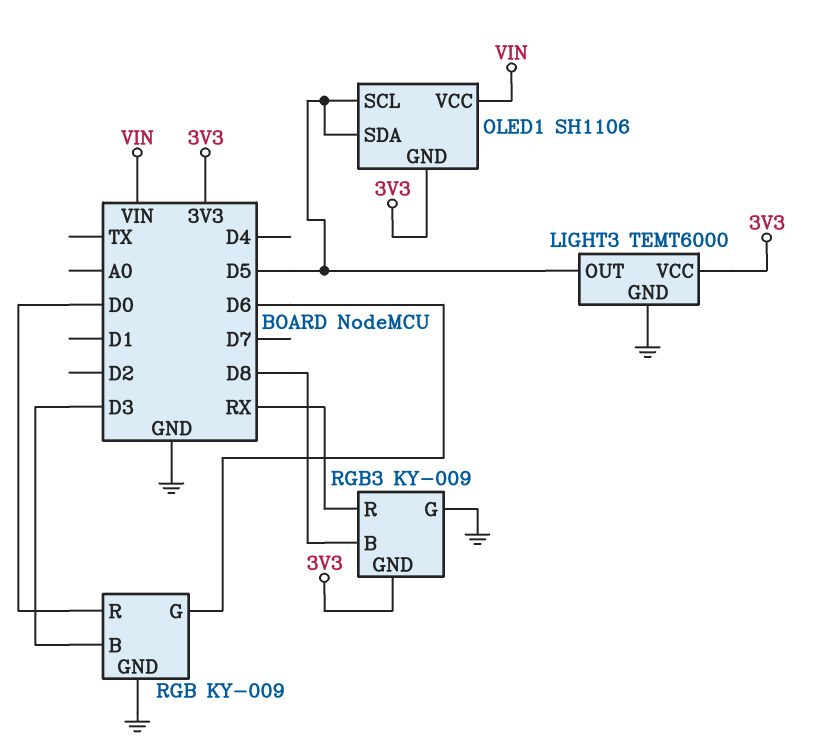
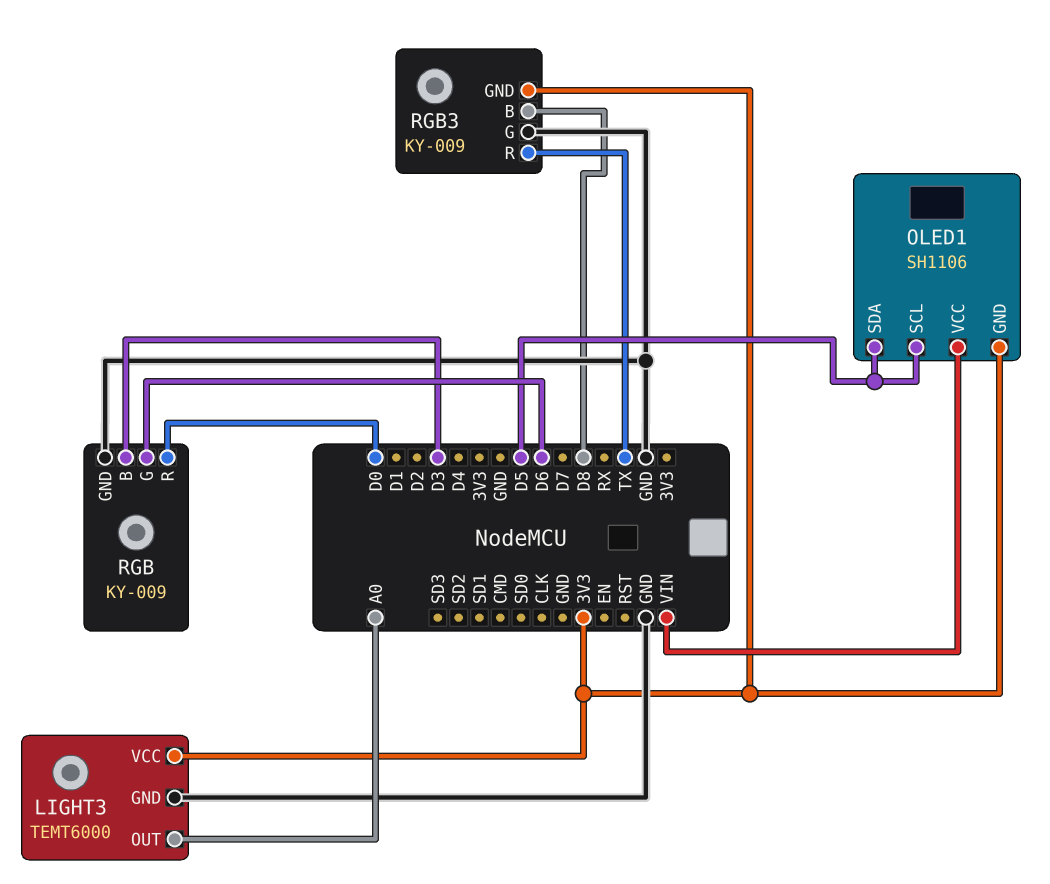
LIGHT3 pin OUT: D5 -> A0
RGB3 pin R: RX -> TX

